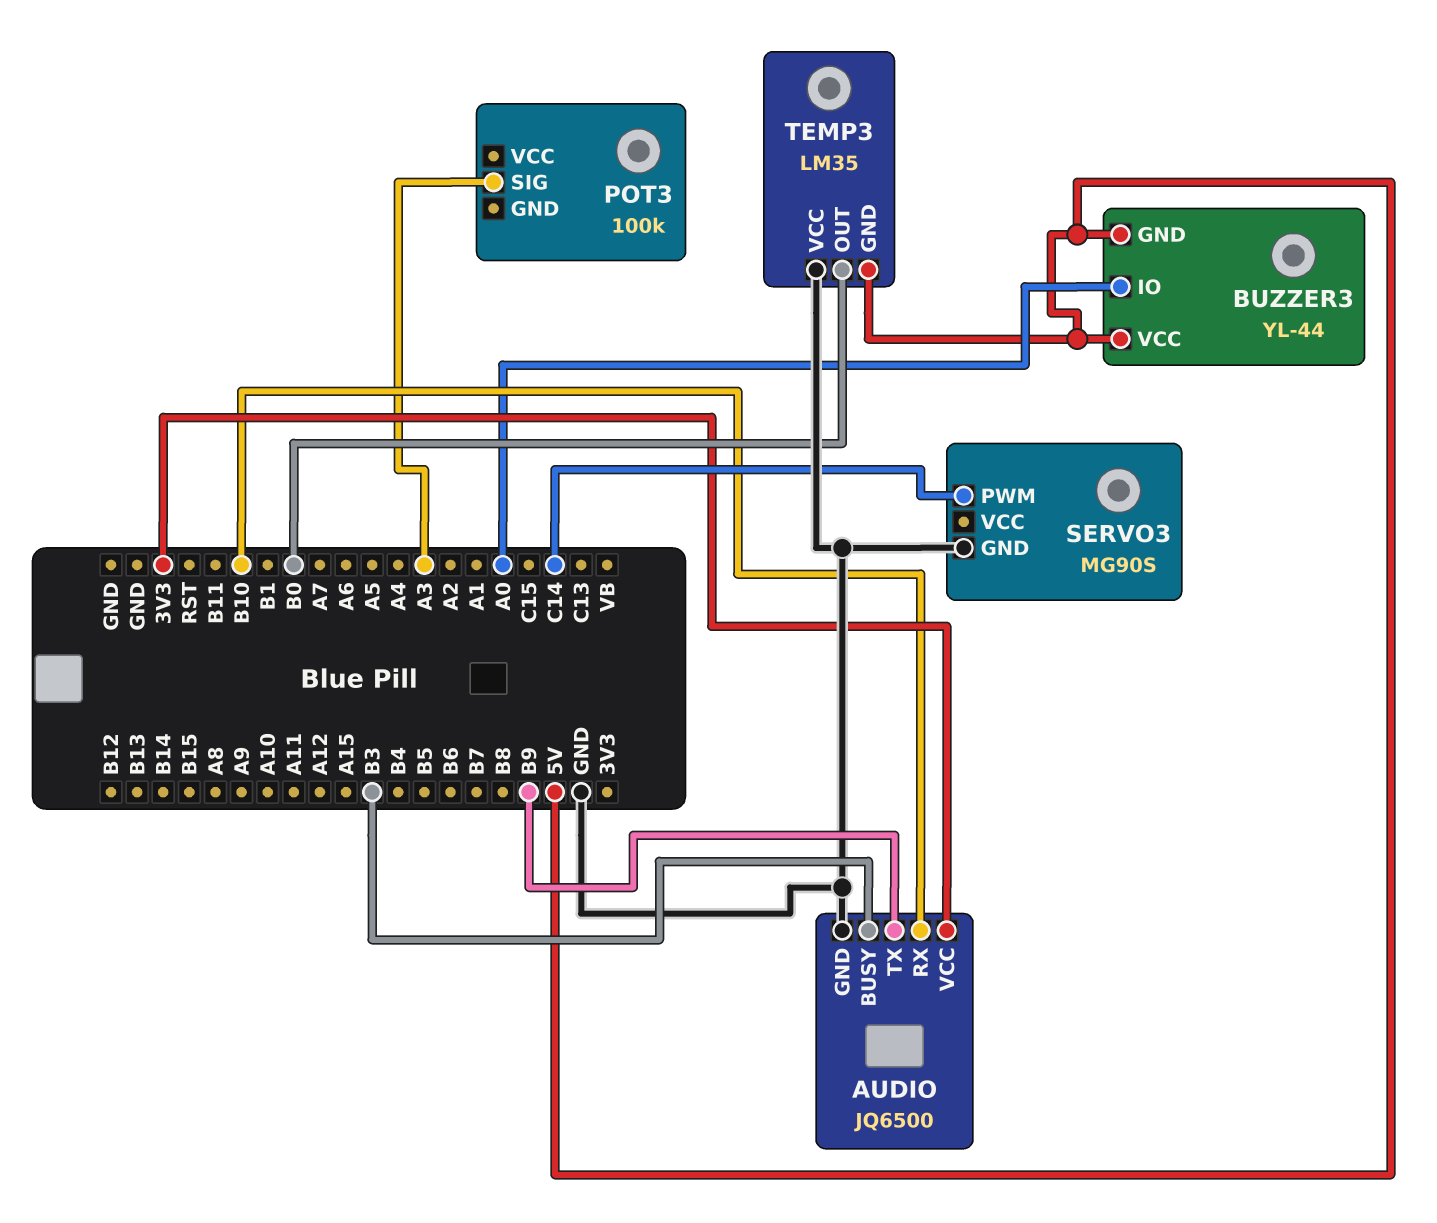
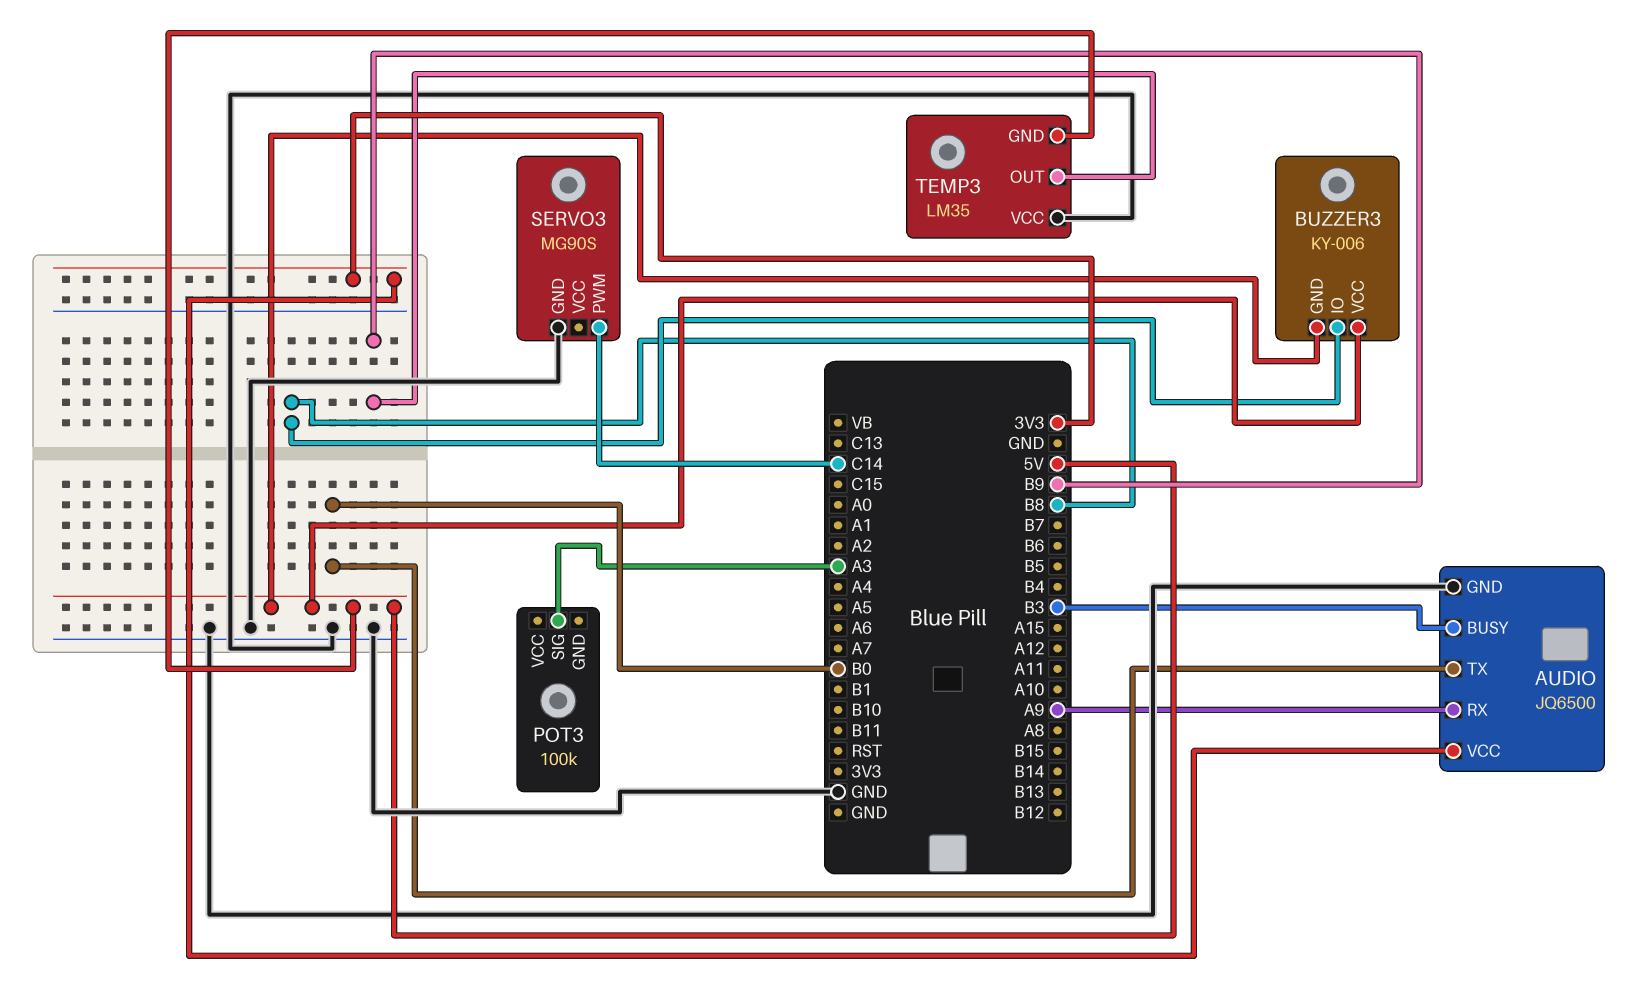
AUDIO pin RX: B10 -> A9
AUDIO pin TX: B9 -> B0
BUZZER3: YL-44 -> KY-006
BUZZER3 pin IO: A0 -> B8
TEMP3 pin OUT: B0 -> B9

